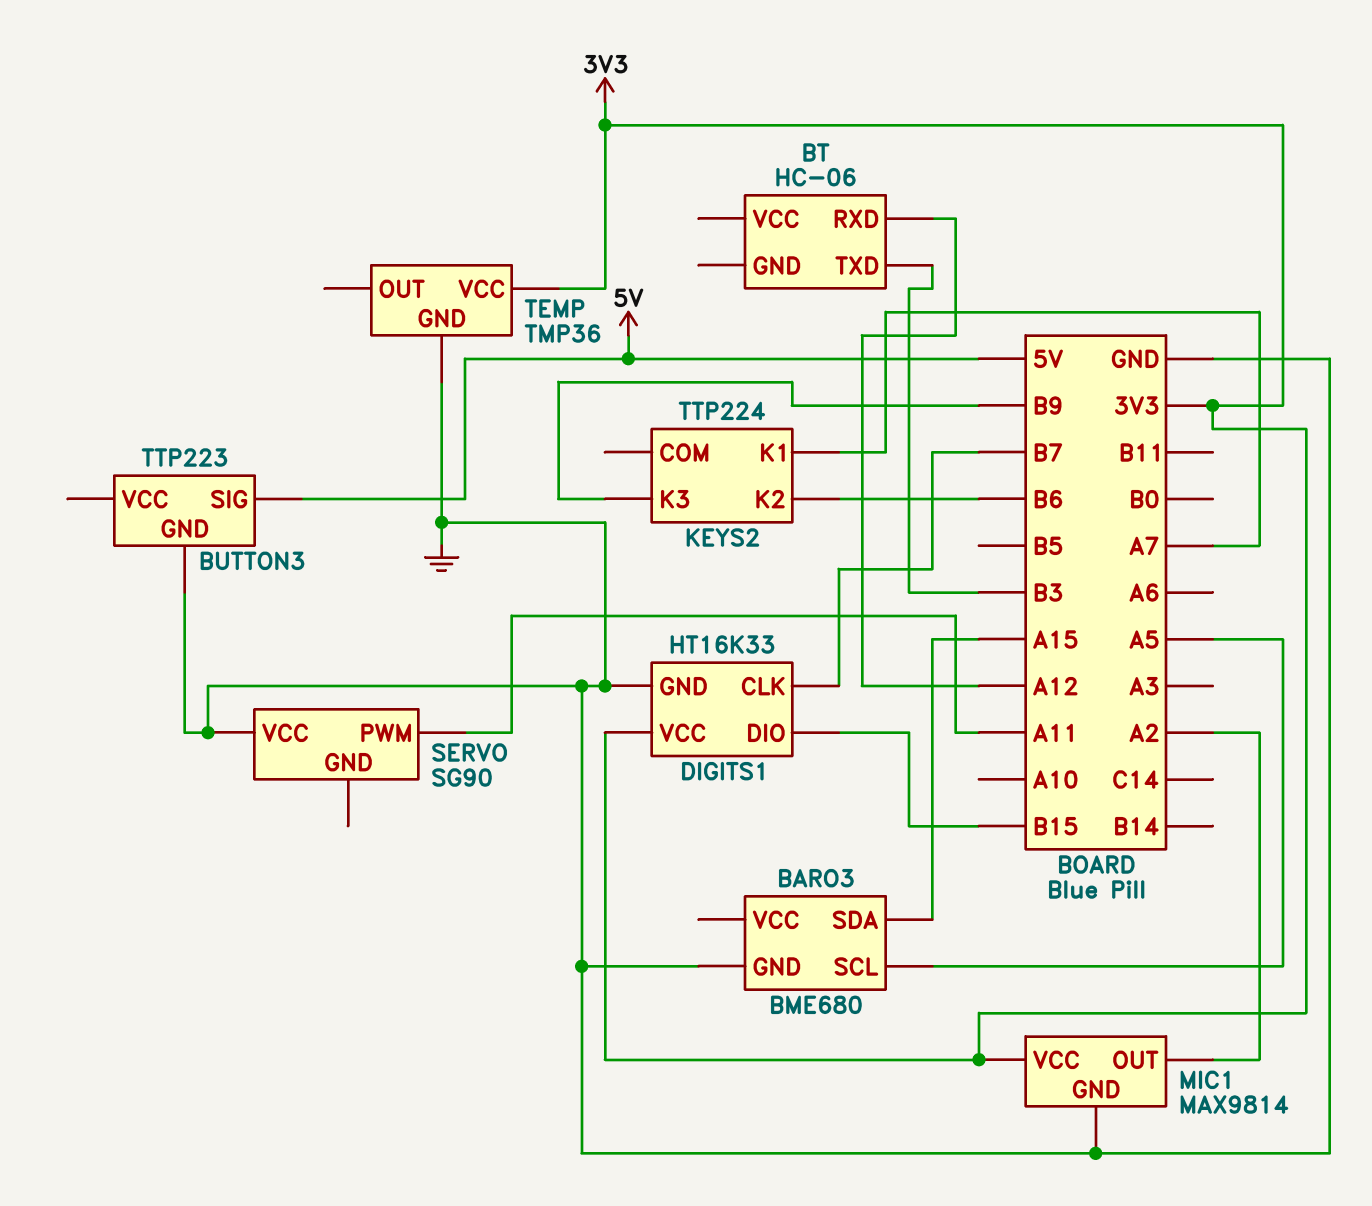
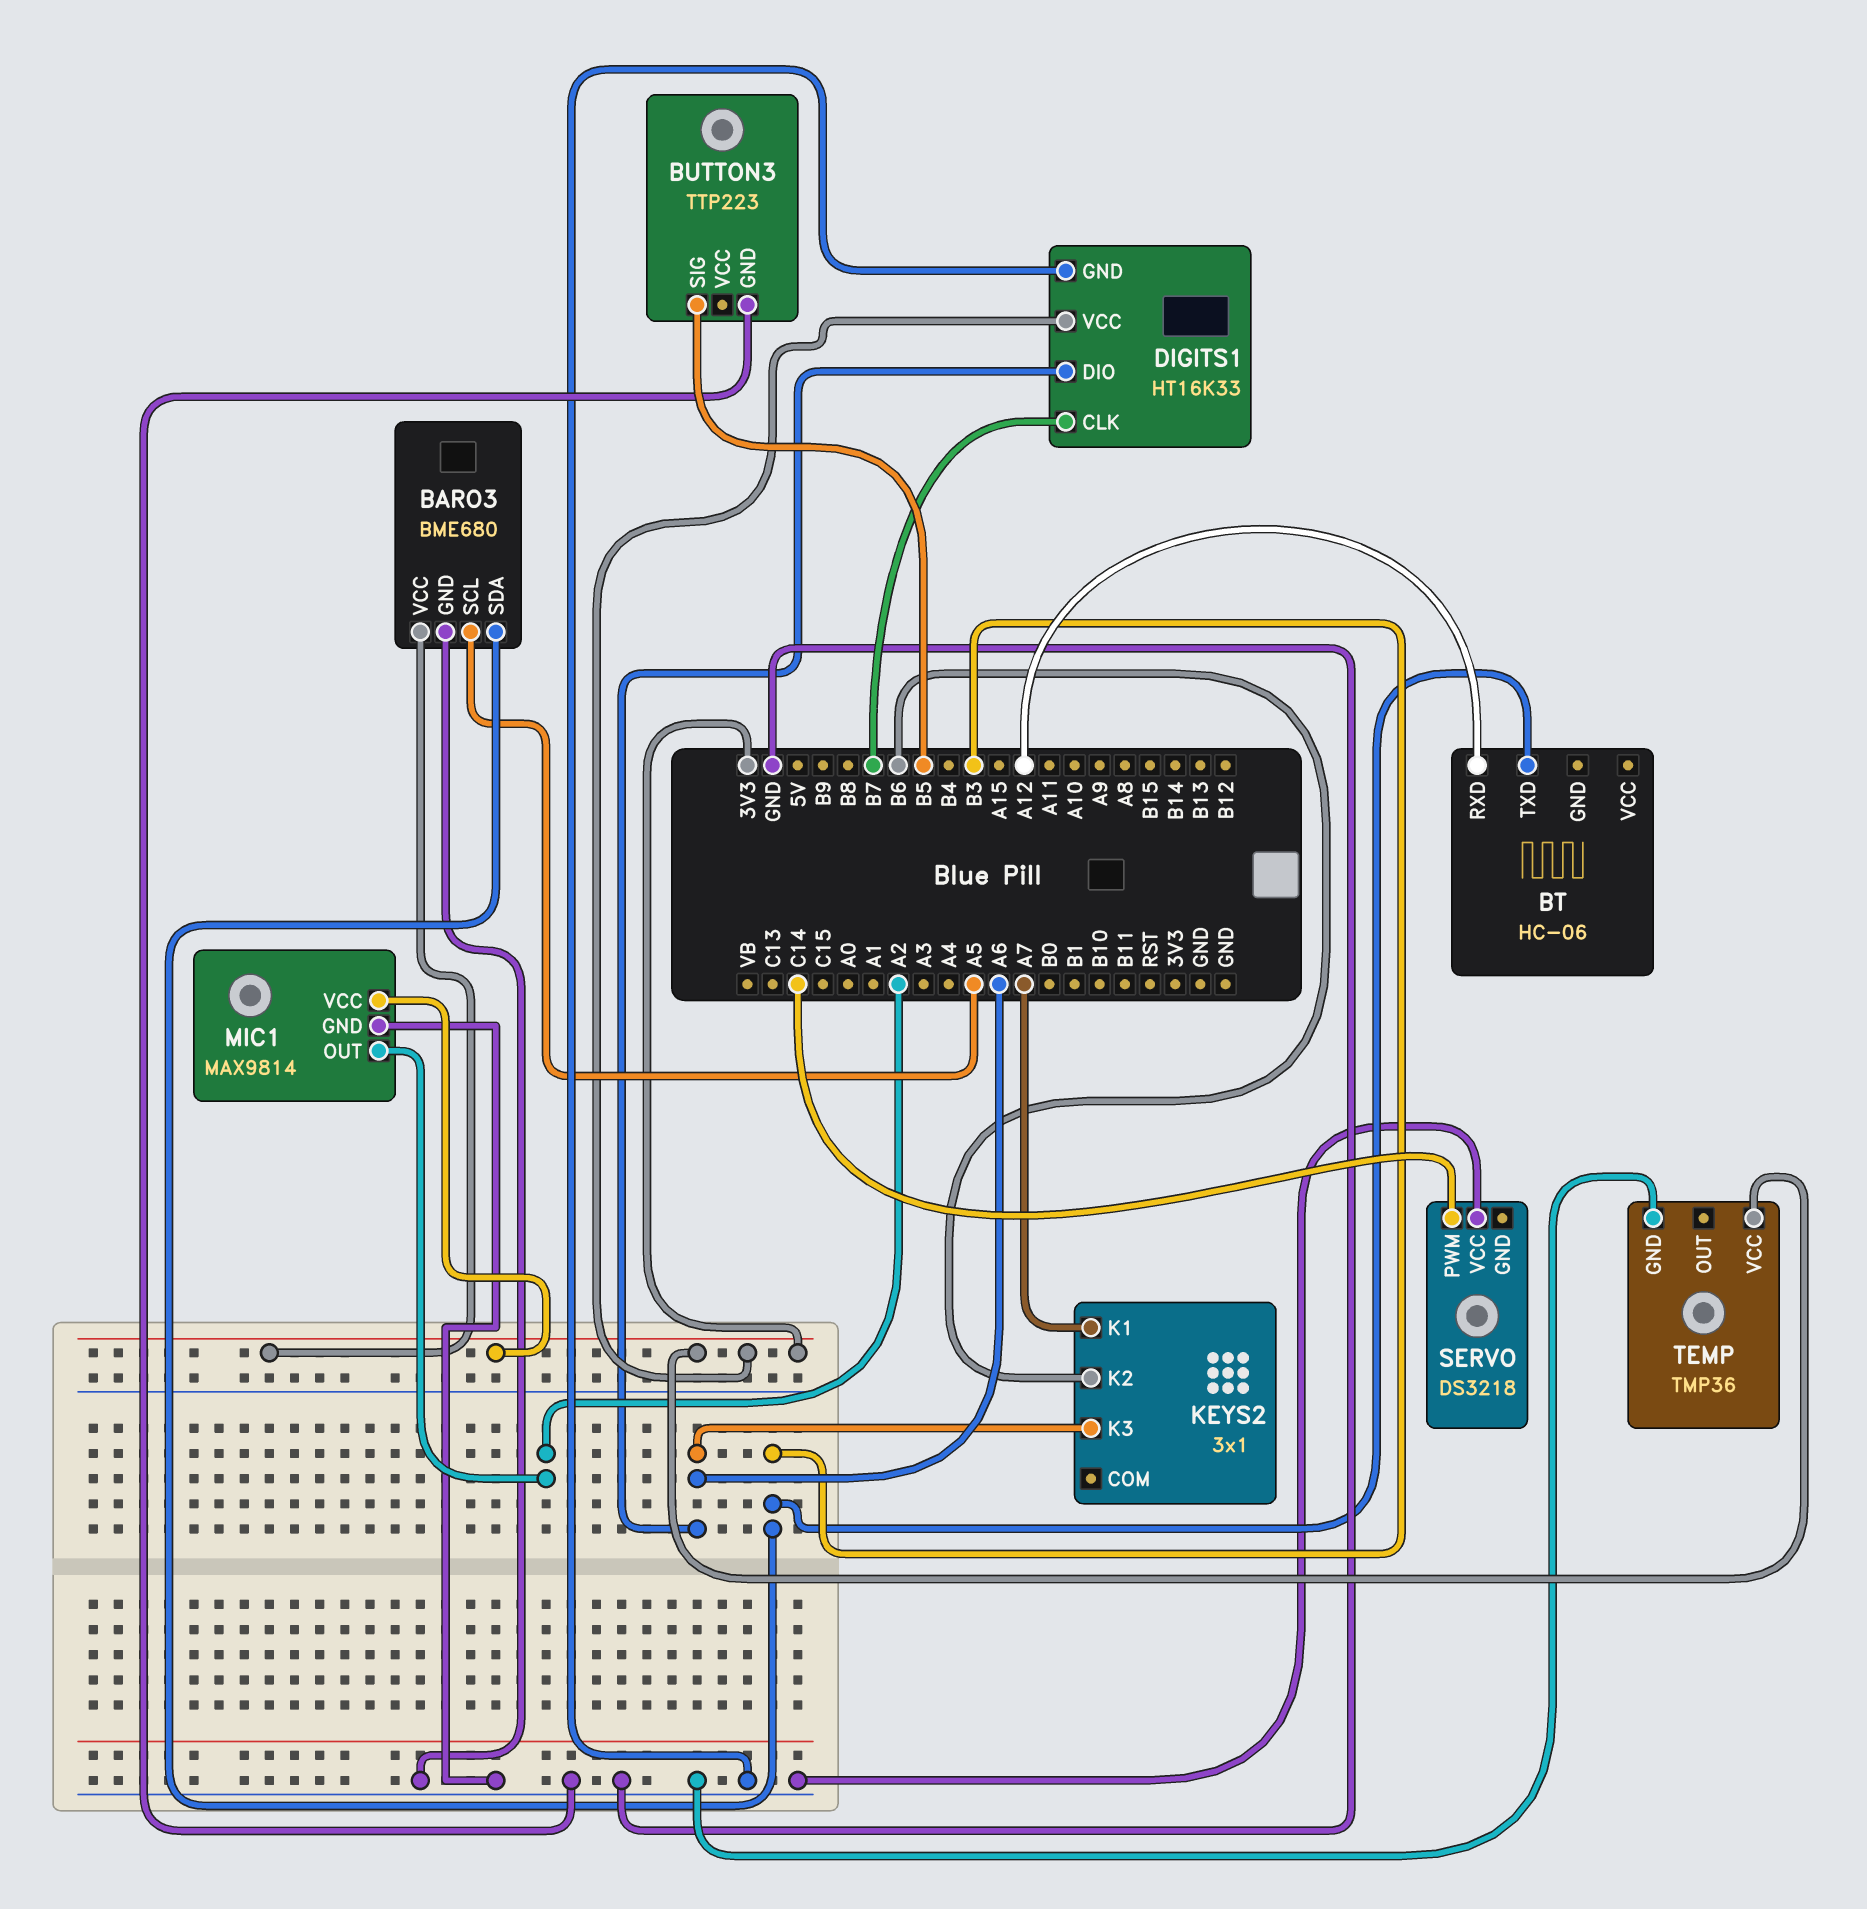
BARO3 pin SDA: A15 -> B3
BARO3 pin VCC: none -> 3V3
BUTTON3 pin SIG: 5V -> B5
DIGITS1 pin DIO: B15 -> A6
KEYS2: TTP224 -> 3x1
KEYS2 pin K3: B9 -> A6
SERVO: SG90 -> DS3218
SERVO pin PWM: A11 -> C14

